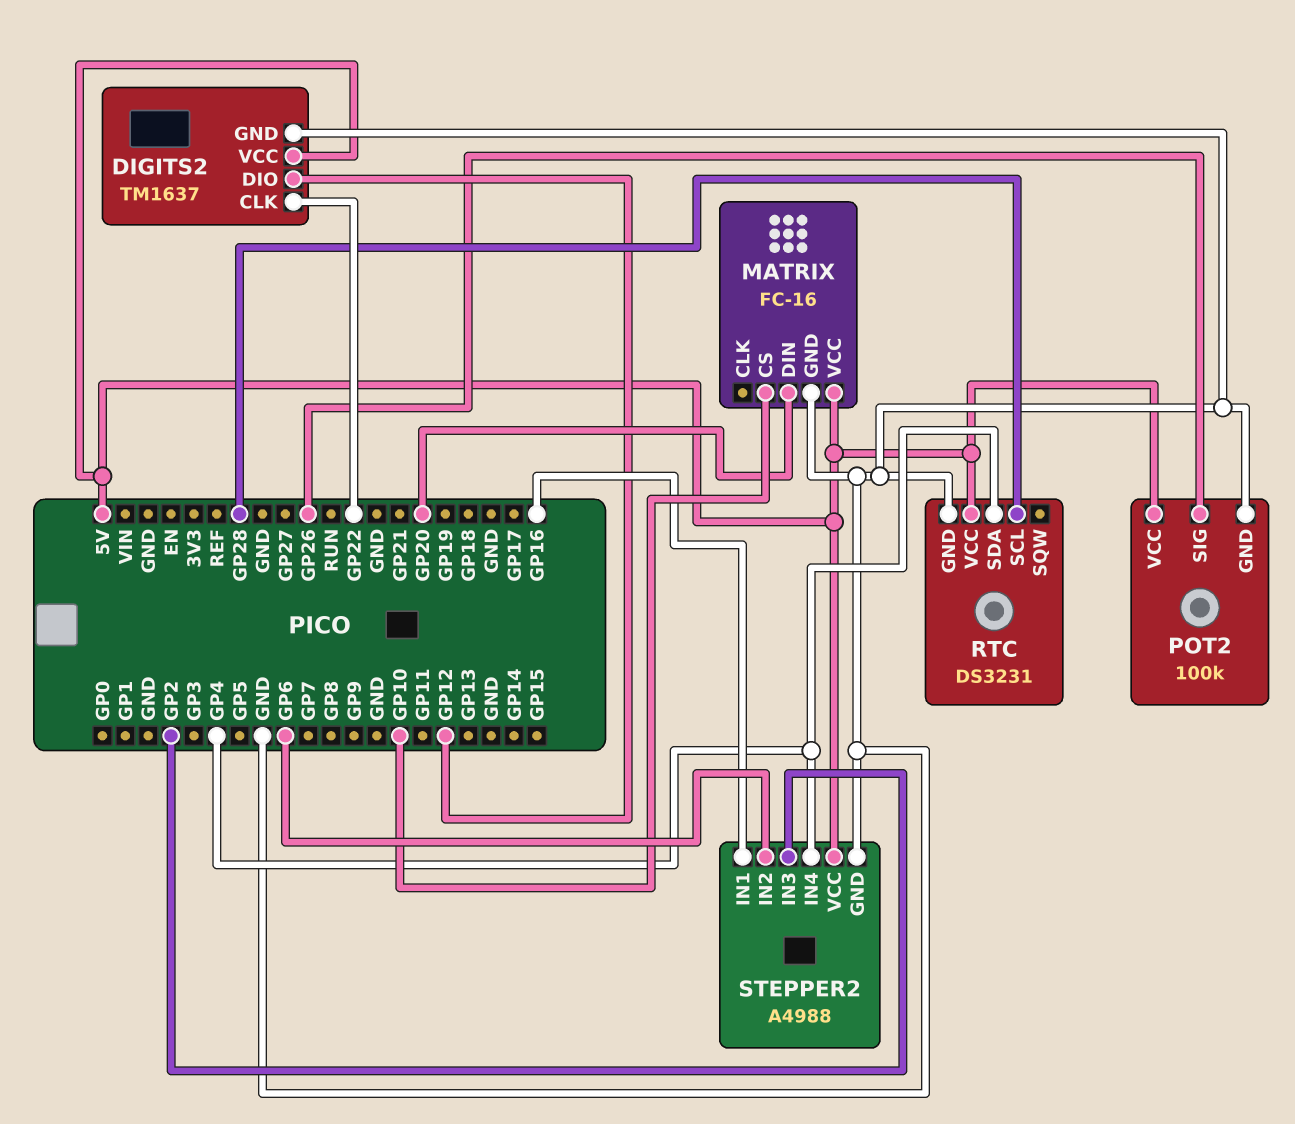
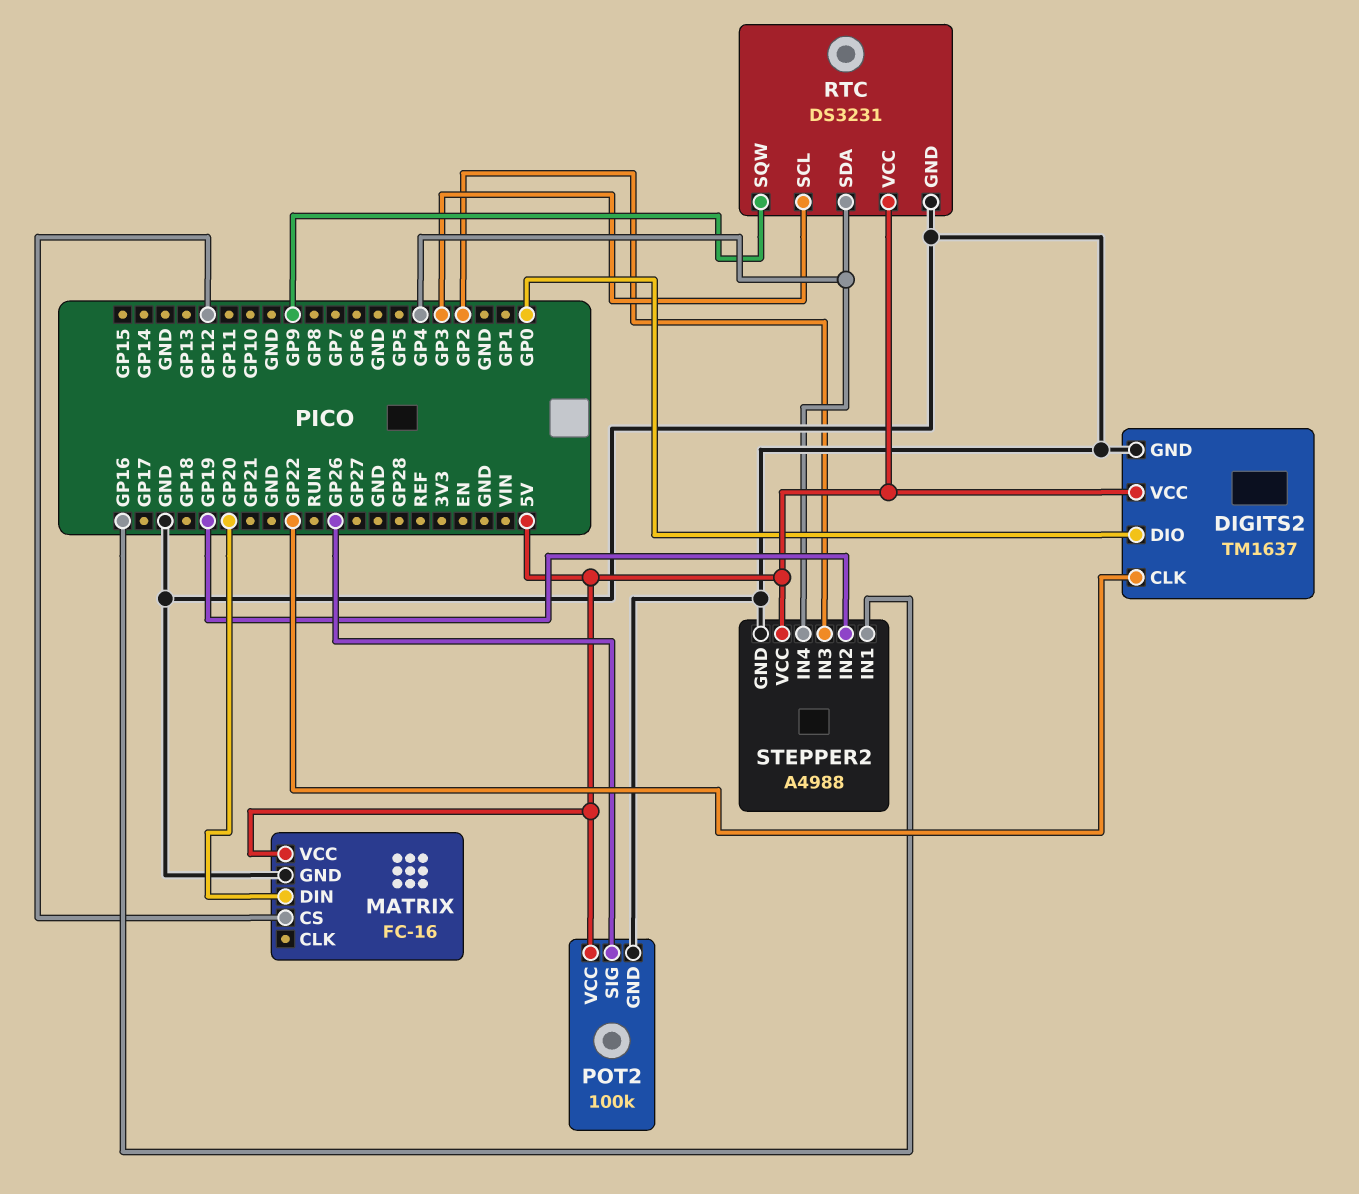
DIGITS2 pin DIO: GP12 -> GP0
MATRIX pin CS: GP10 -> GP12
RTC pin SCL: GP28 -> GP3
RTC pin SQW: none -> GP9
STEPPER2 pin IN2: GP6 -> GP19

